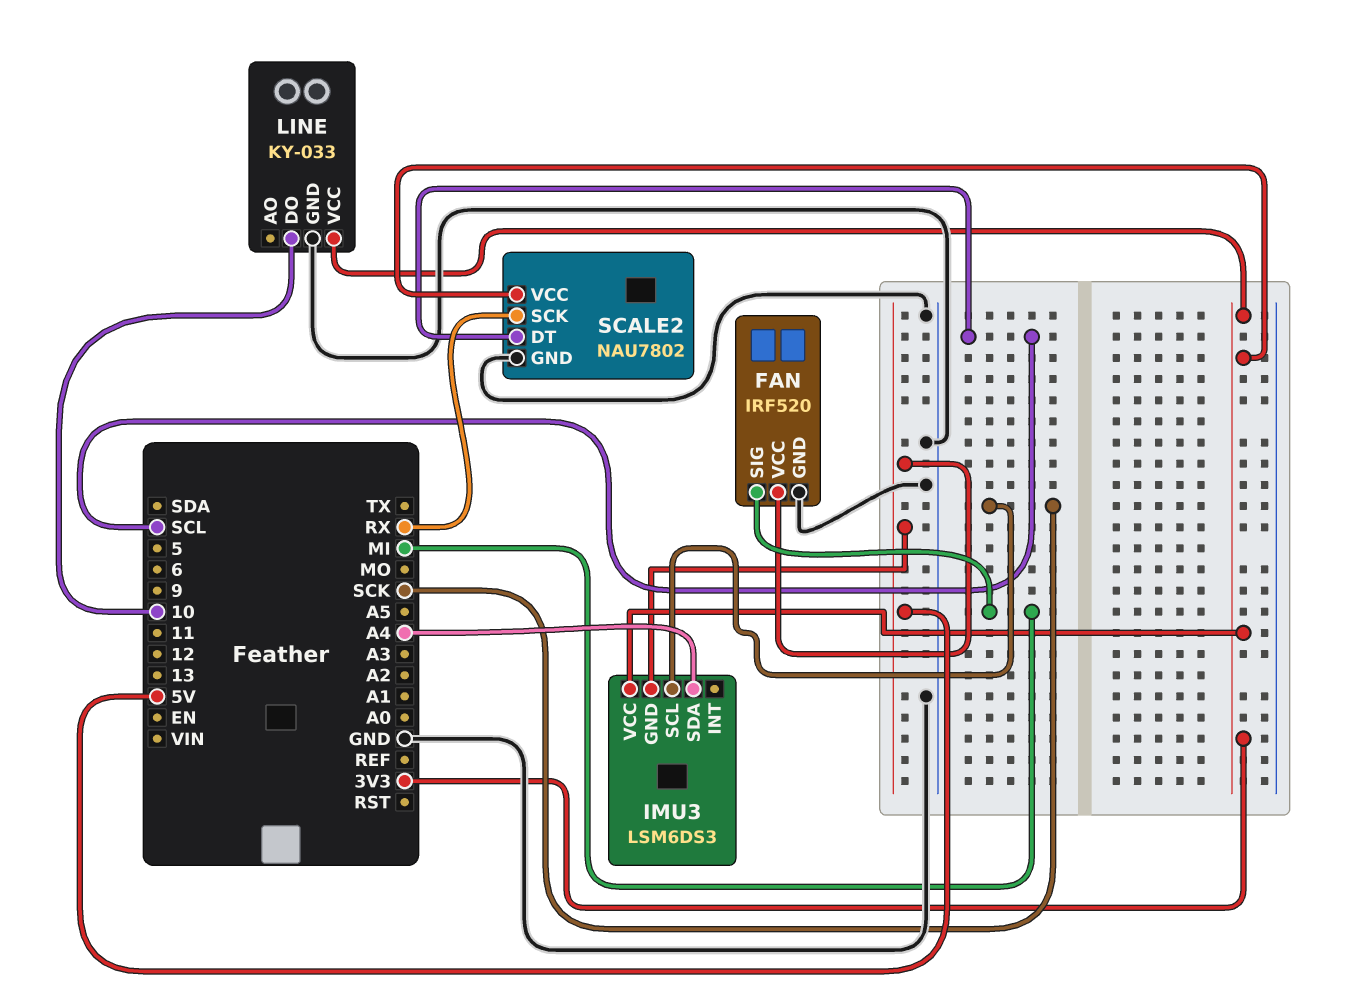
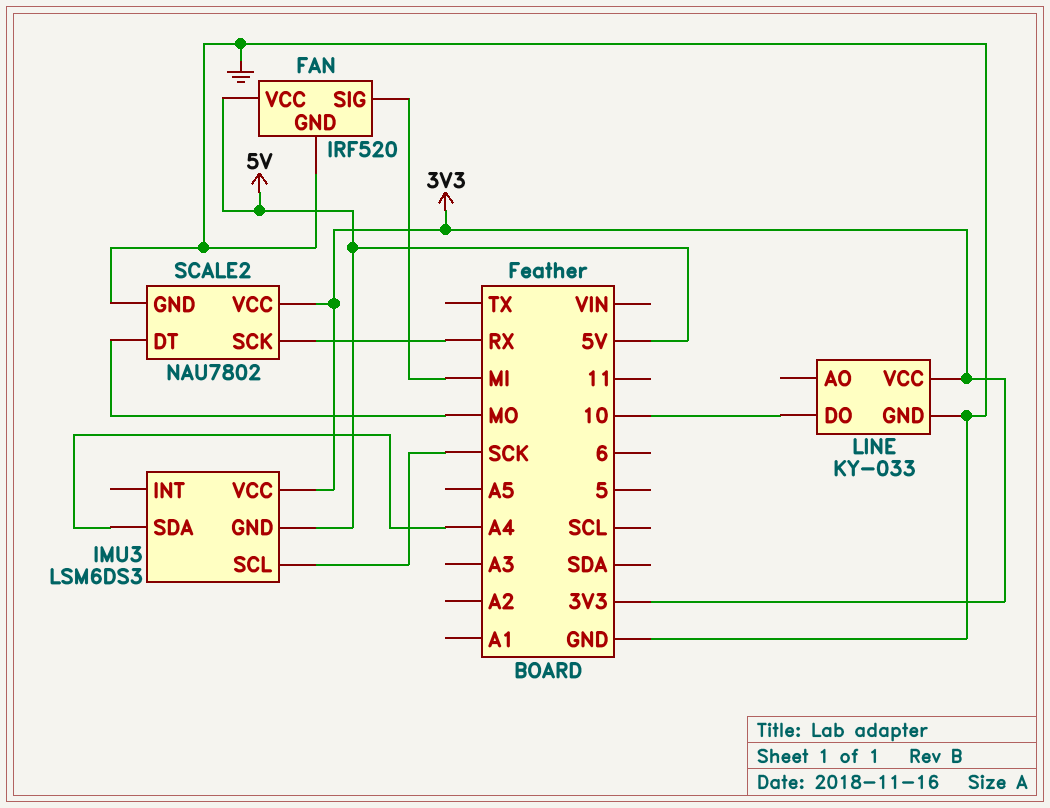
SCALE2 pin DT: SCL -> MO

